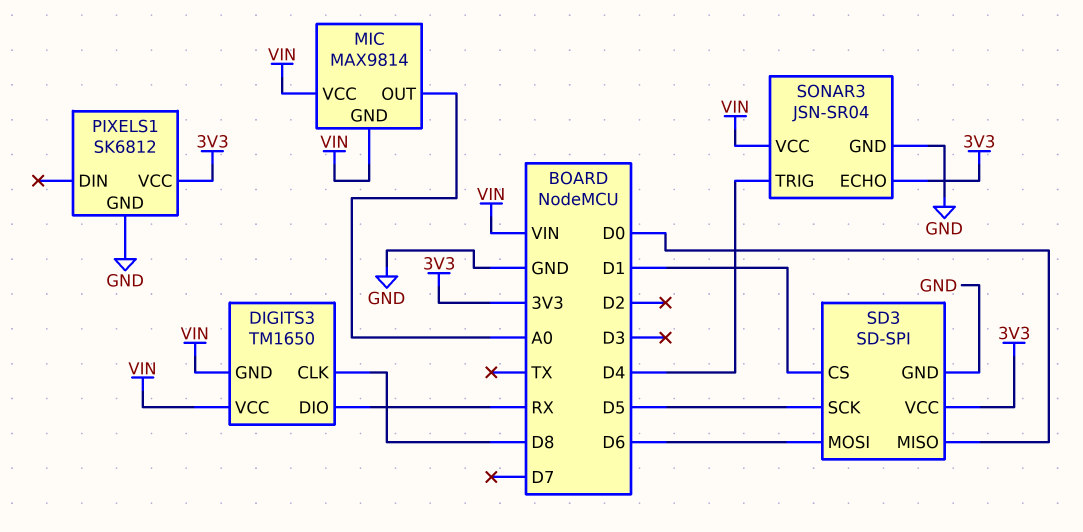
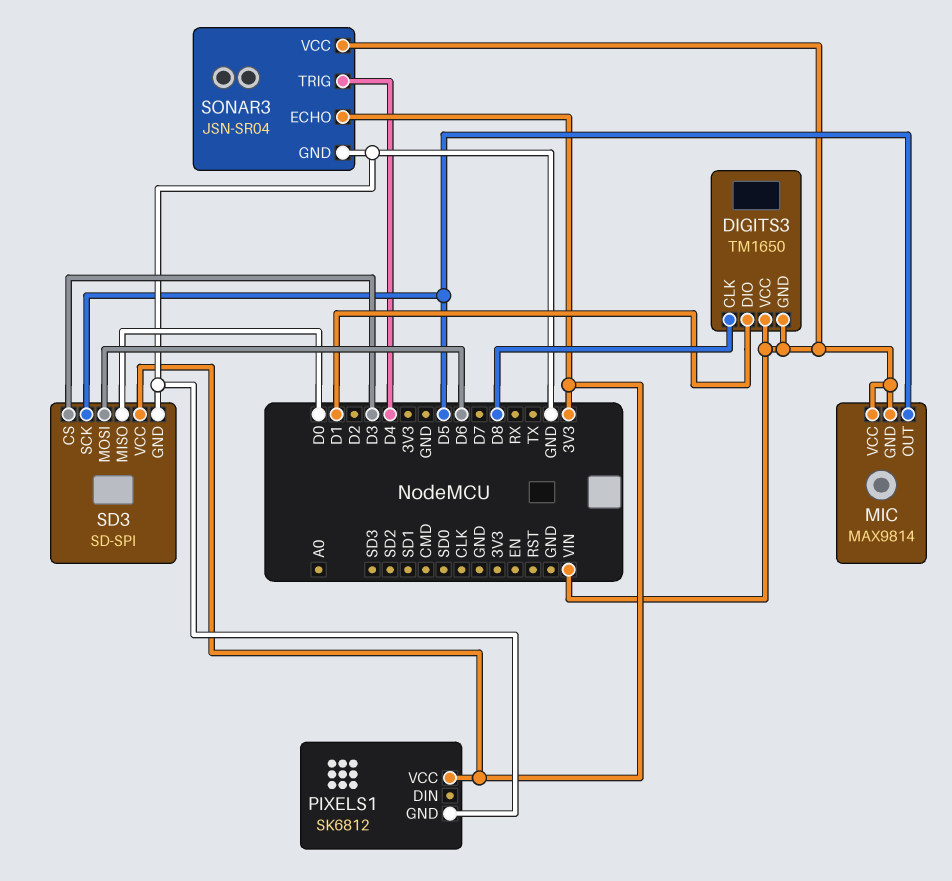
DIGITS3 pin DIO: RX -> D1
MIC pin OUT: A0 -> D5
SD3 pin CS: D1 -> D3

